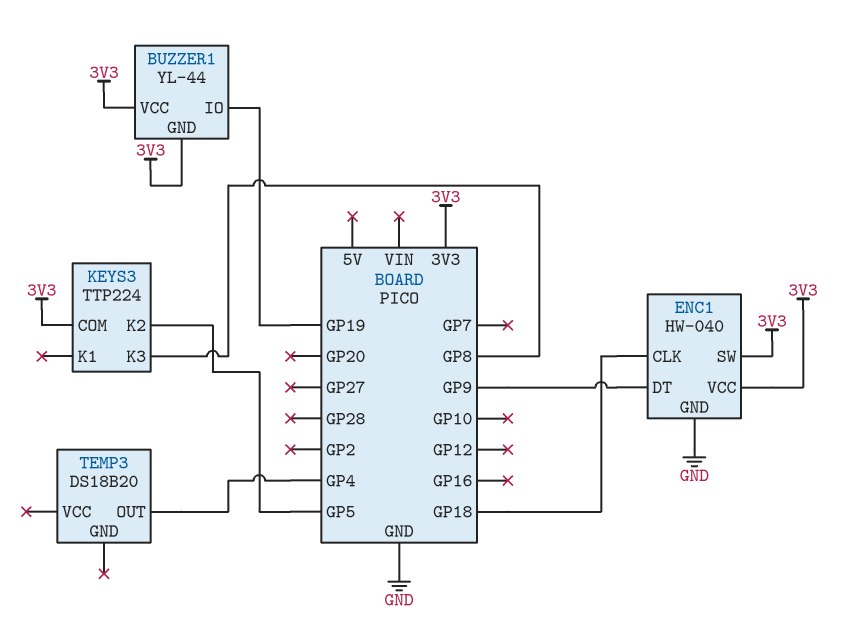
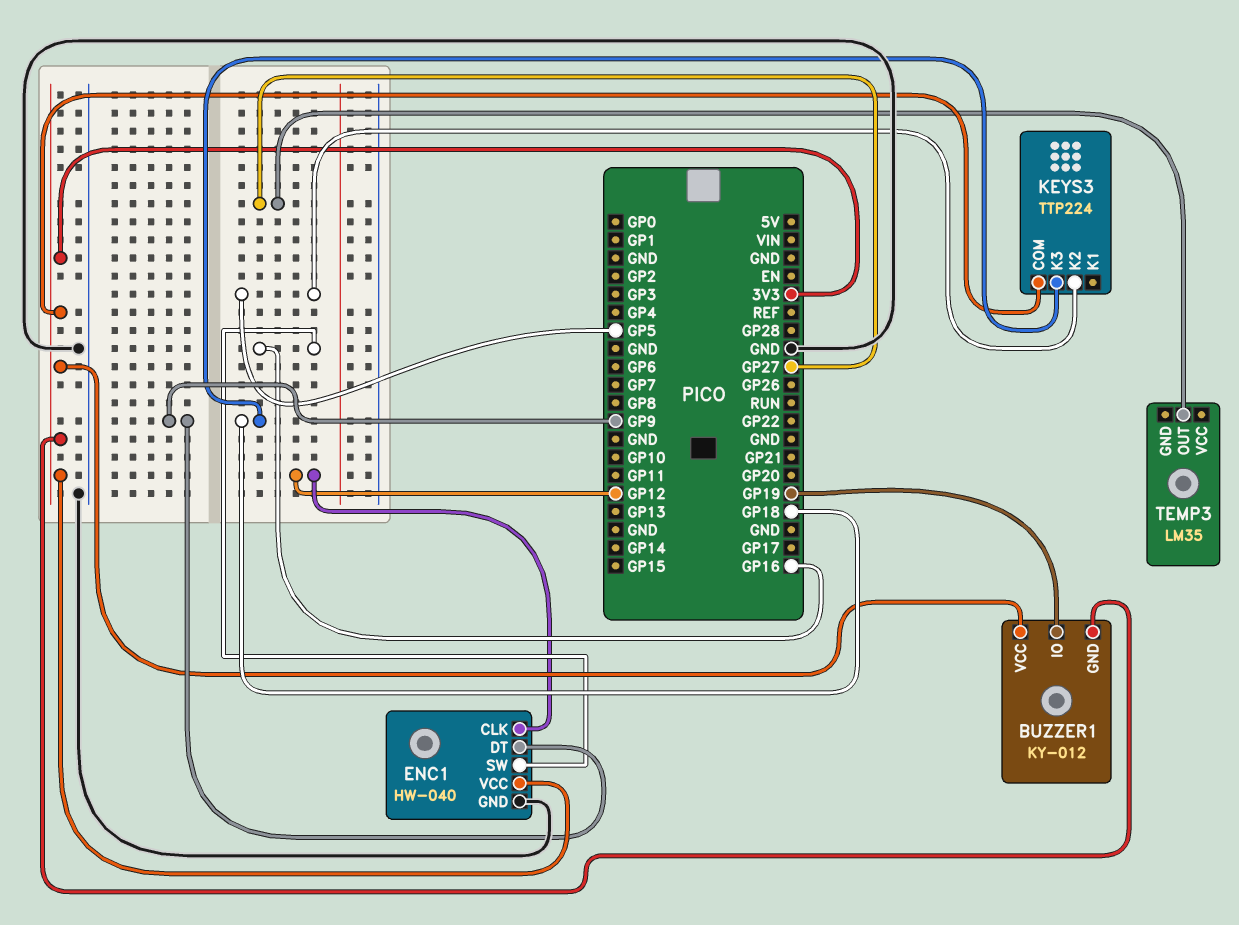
BUZZER1: YL-44 -> KY-012
ENC1 pin CLK: GP18 -> GP12
ENC1 pin SW: 3V3 -> GP16
KEYS3 pin K3: GP8 -> GP18
TEMP3: DS18B20 -> LM35
TEMP3 pin OUT: GP4 -> GP27

